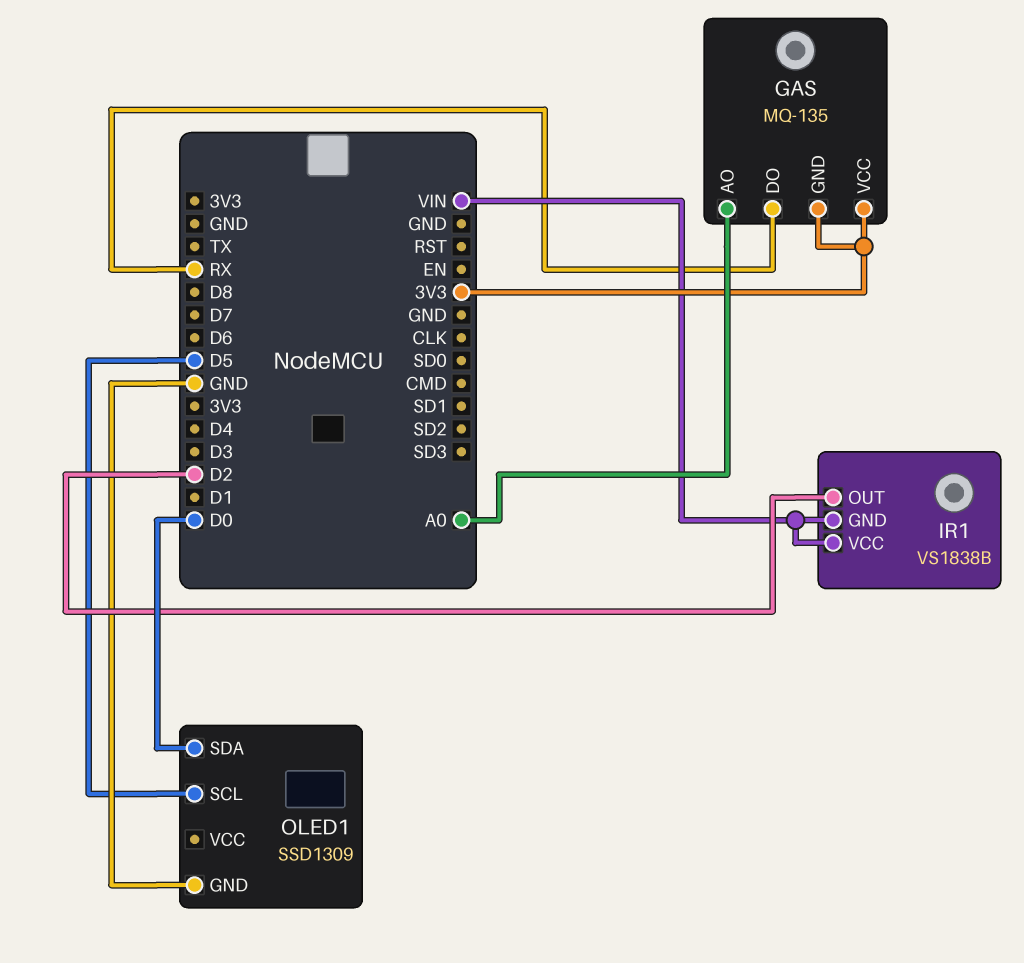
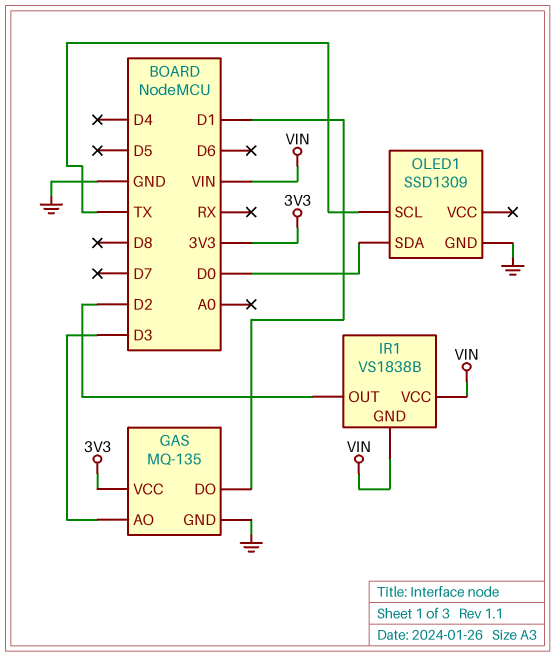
GAS pin AO: A0 -> D3
GAS pin DO: RX -> D1
GAS pin GND: 3V3 -> GND
OLED1 pin SCL: D5 -> TX

